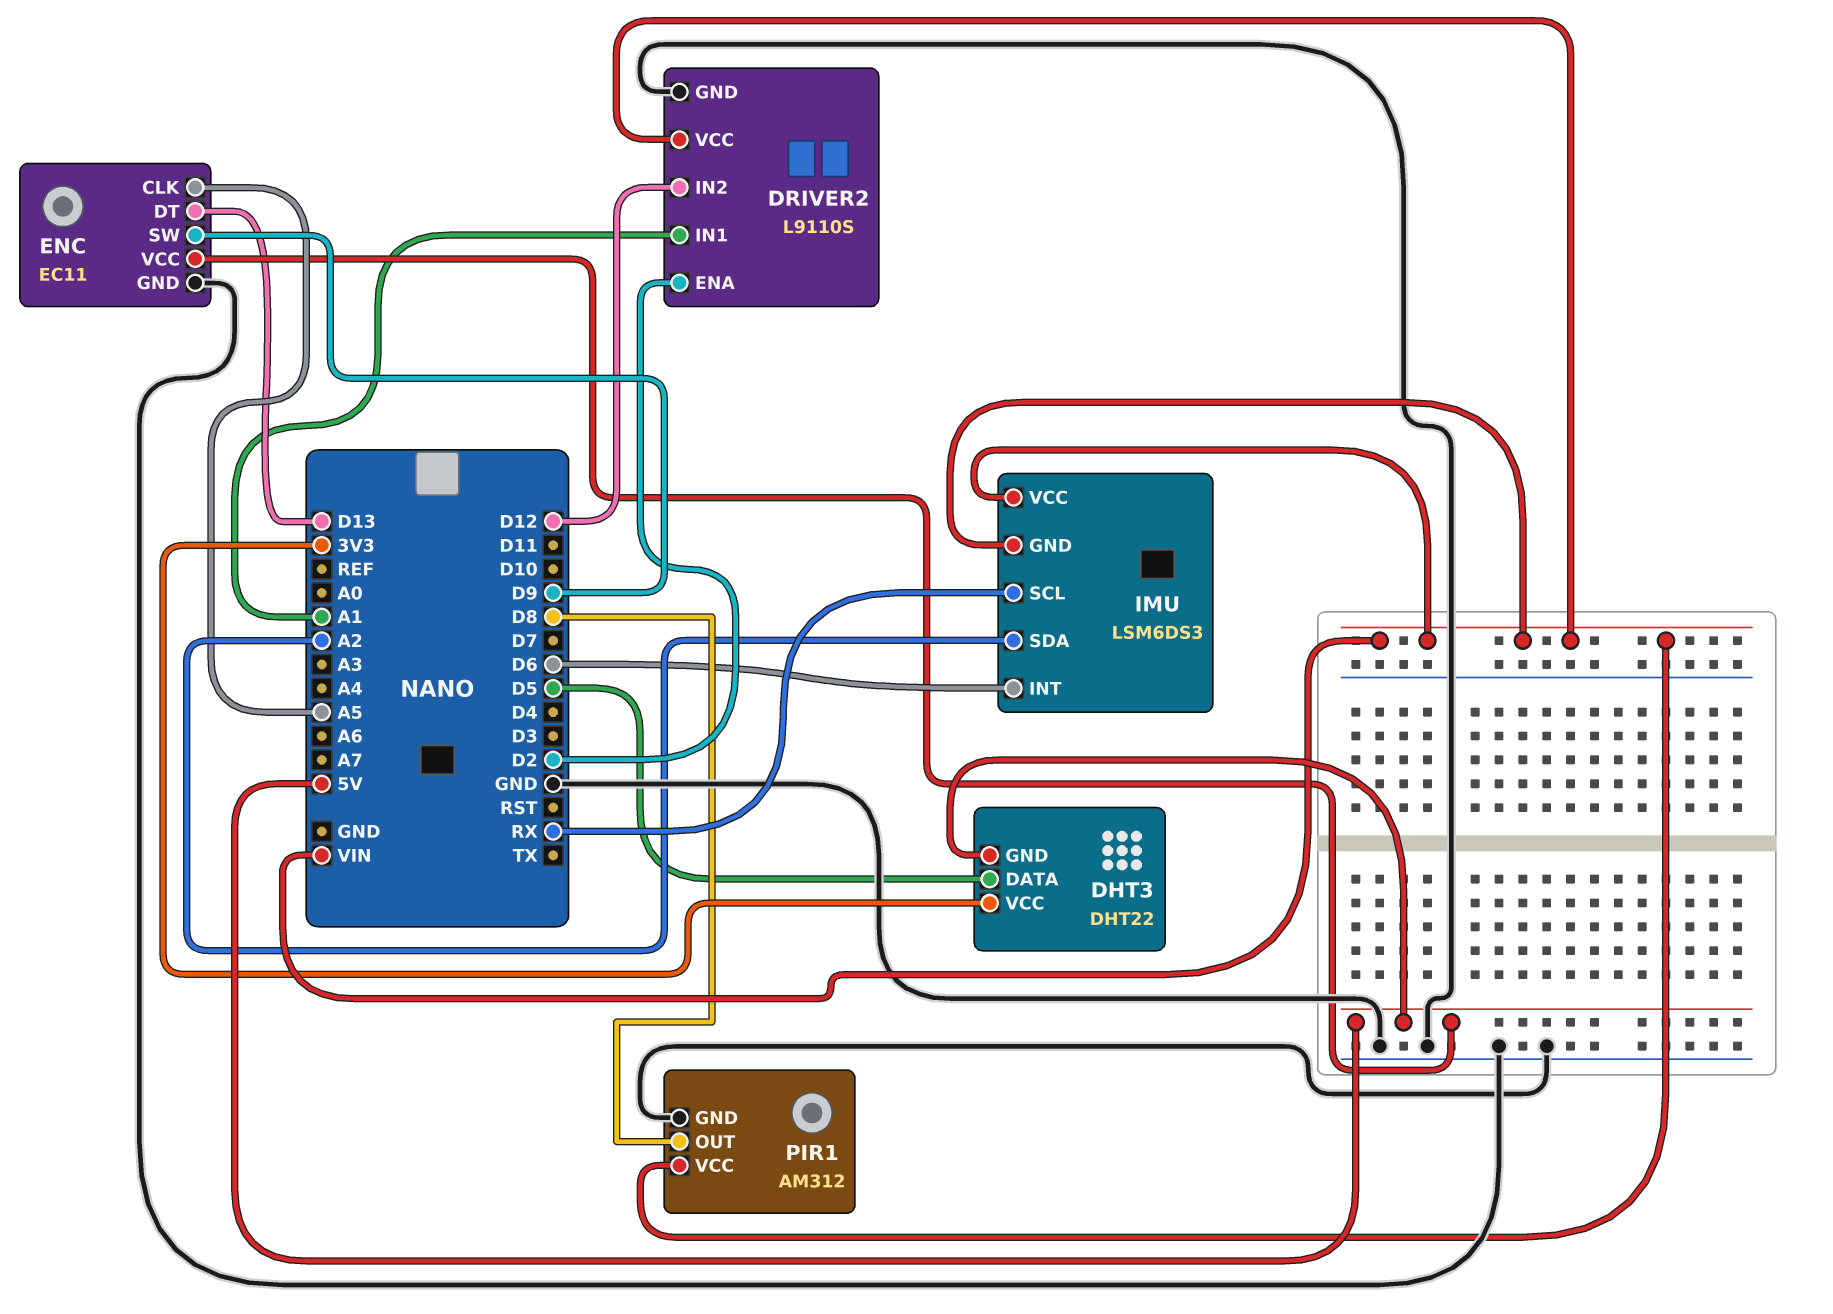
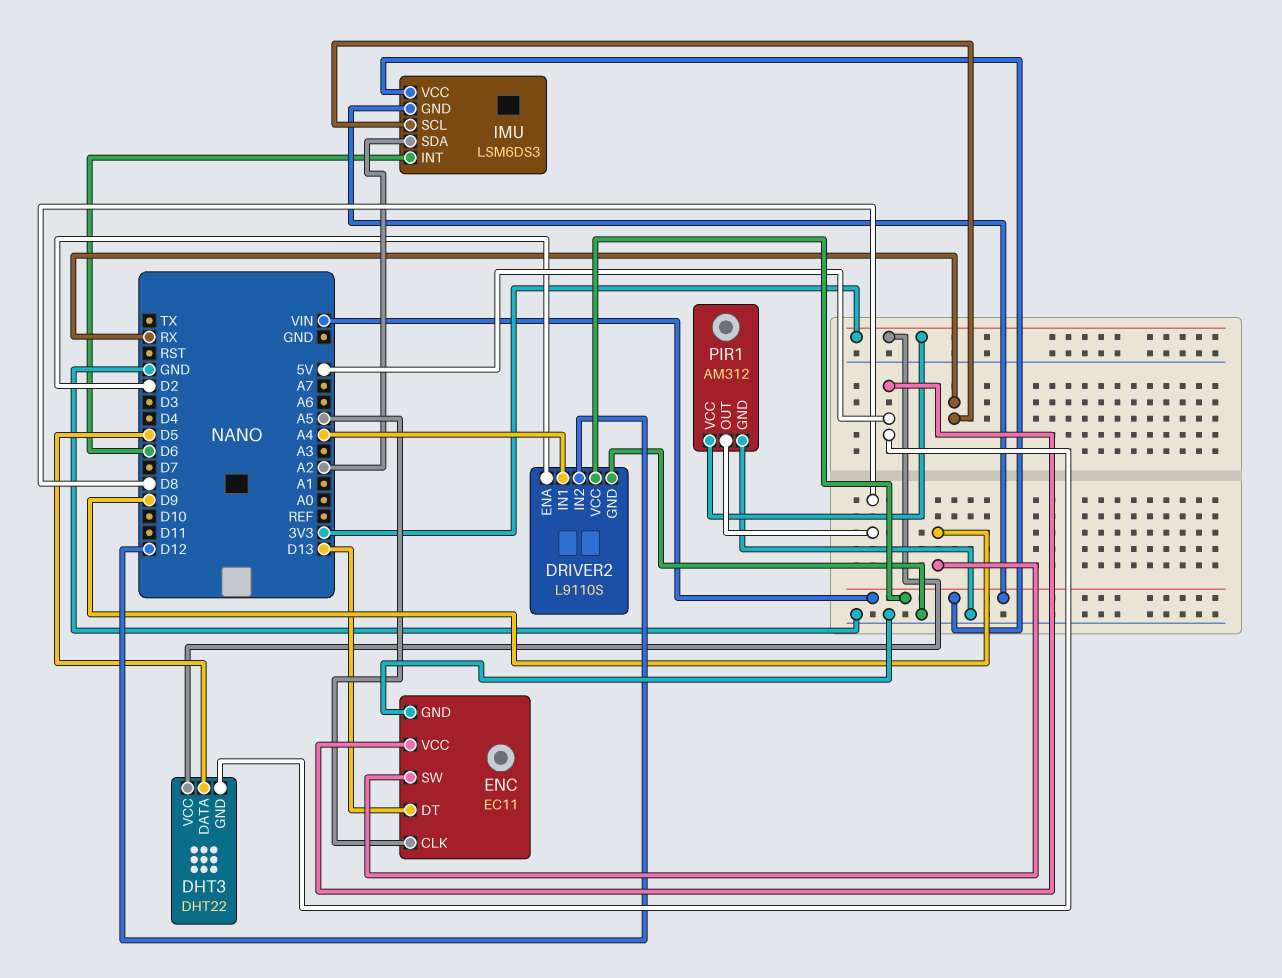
DRIVER2 pin IN1: A1 -> A4
PIR1 pin VCC: VIN -> 3V3

